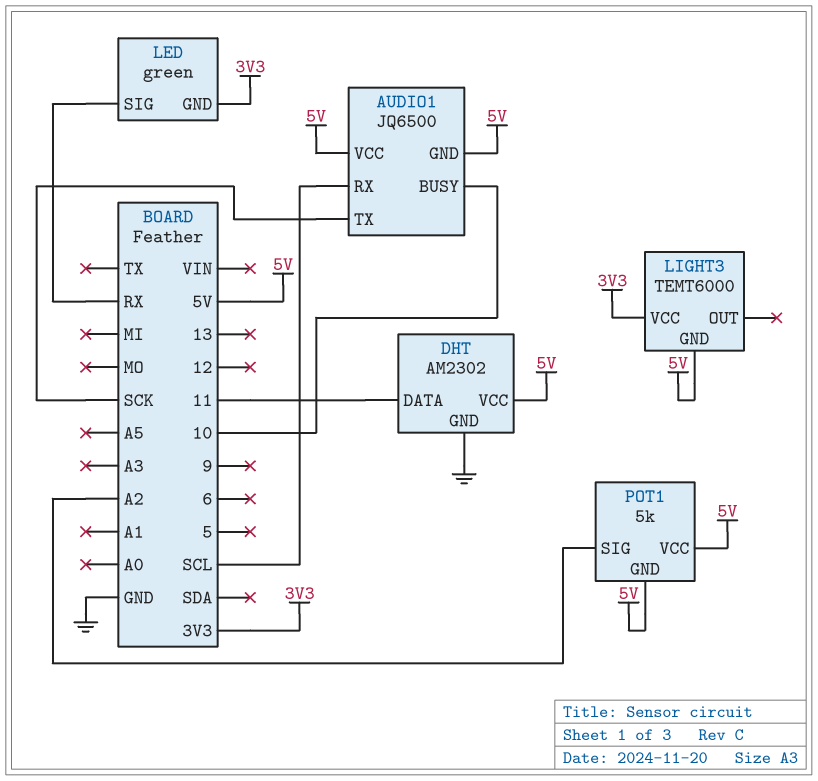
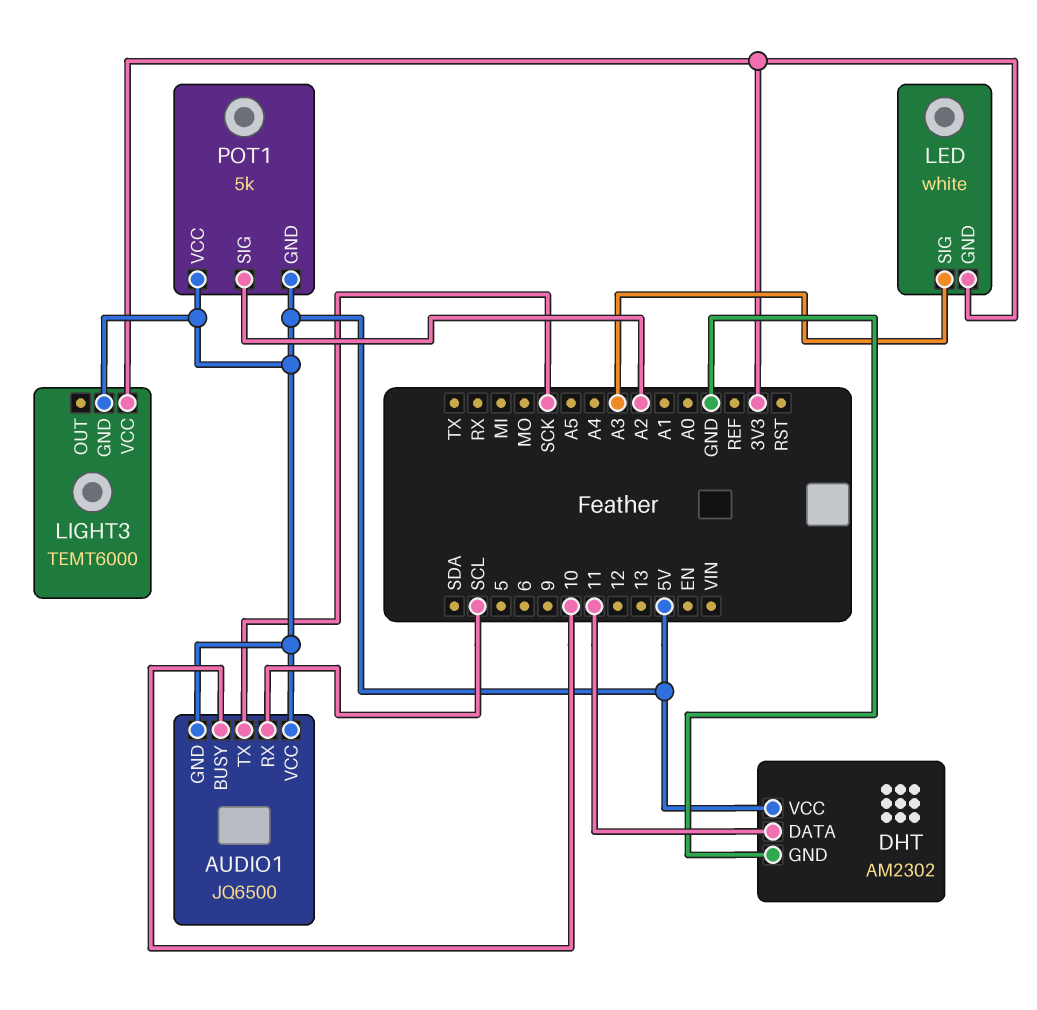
LED: green -> white
LED pin SIG: RX -> A3

